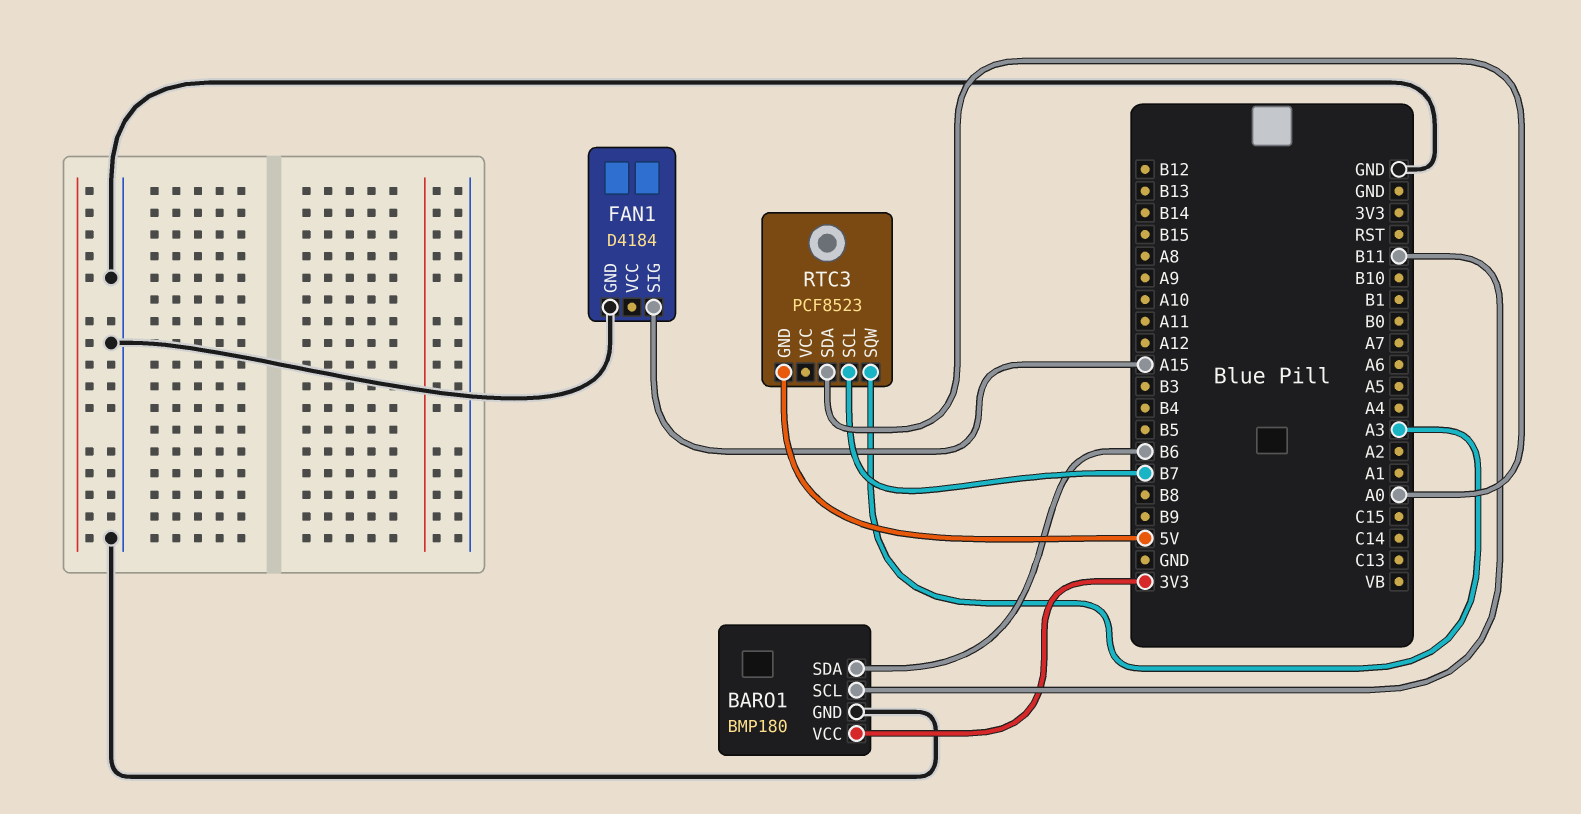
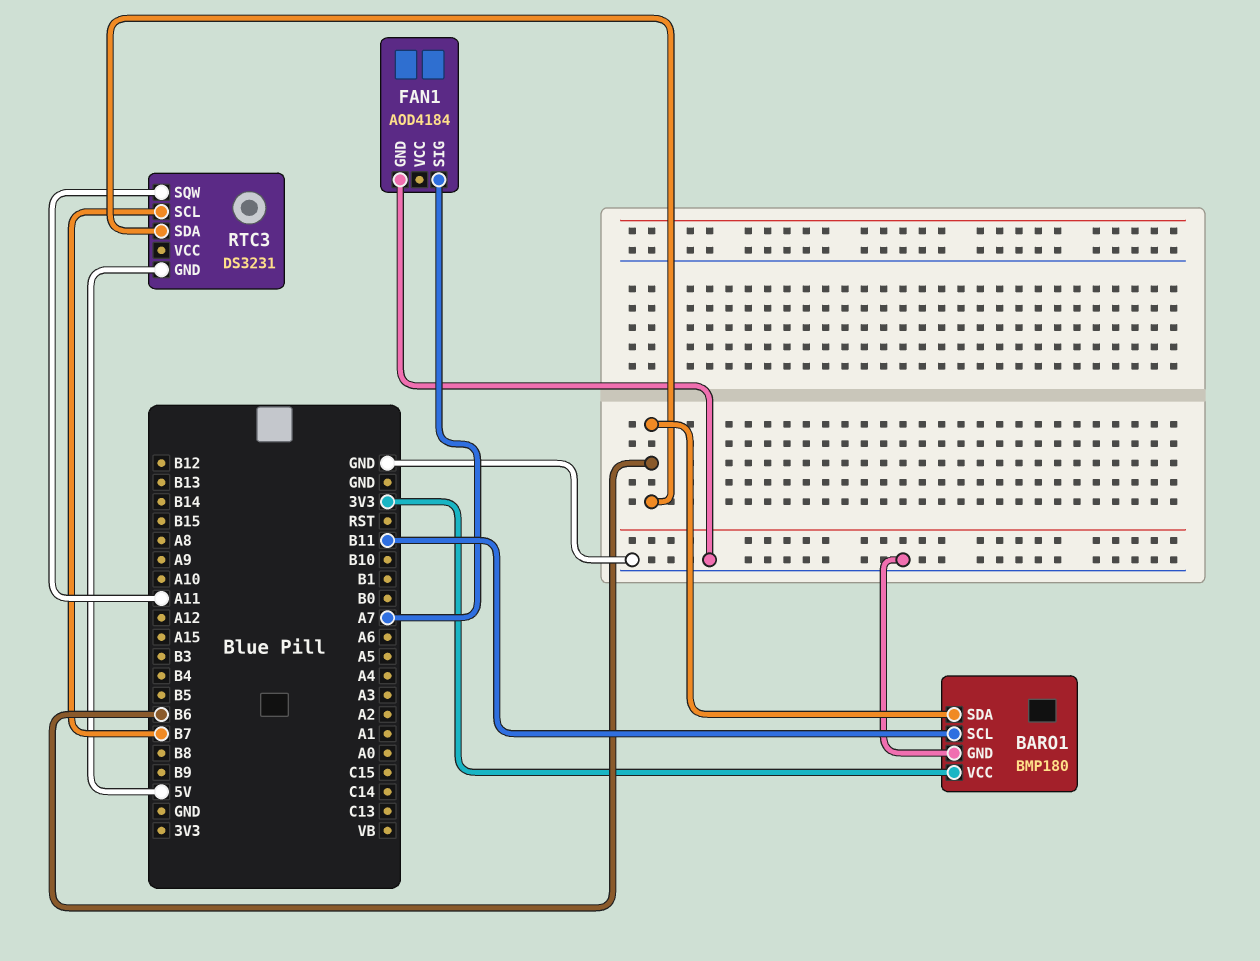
FAN1: D4184 -> AOD4184
FAN1 pin SIG: A15 -> A7
RTC3: PCF8523 -> DS3231
RTC3 pin SDA: A0 -> B6
RTC3 pin SQW: A3 -> A11

